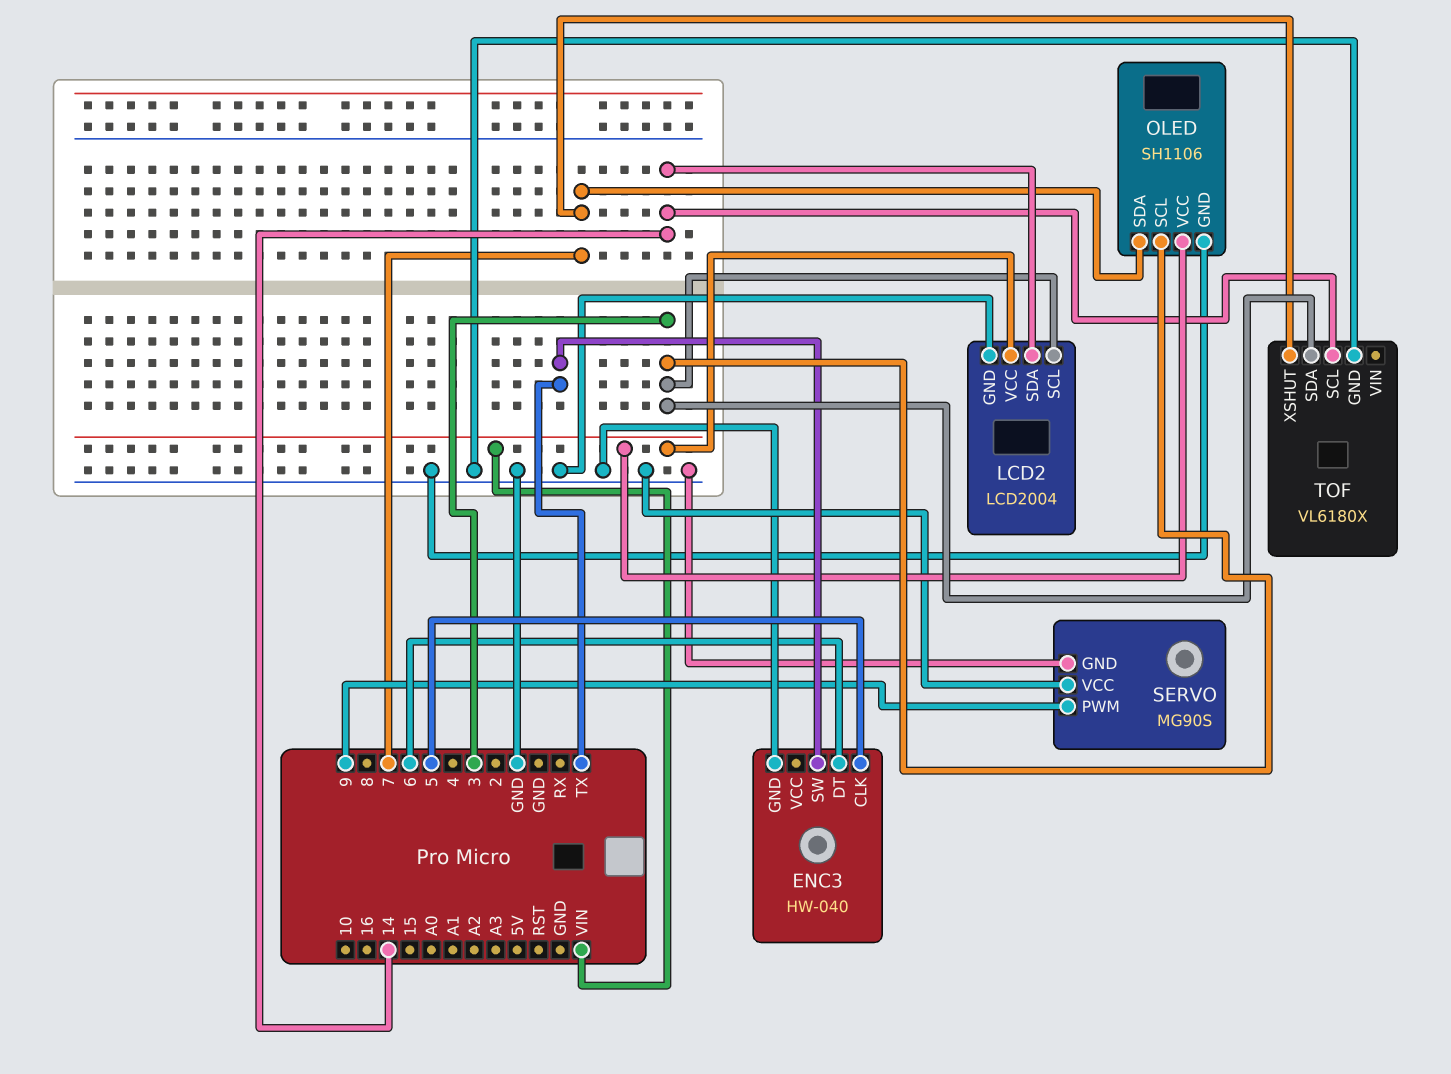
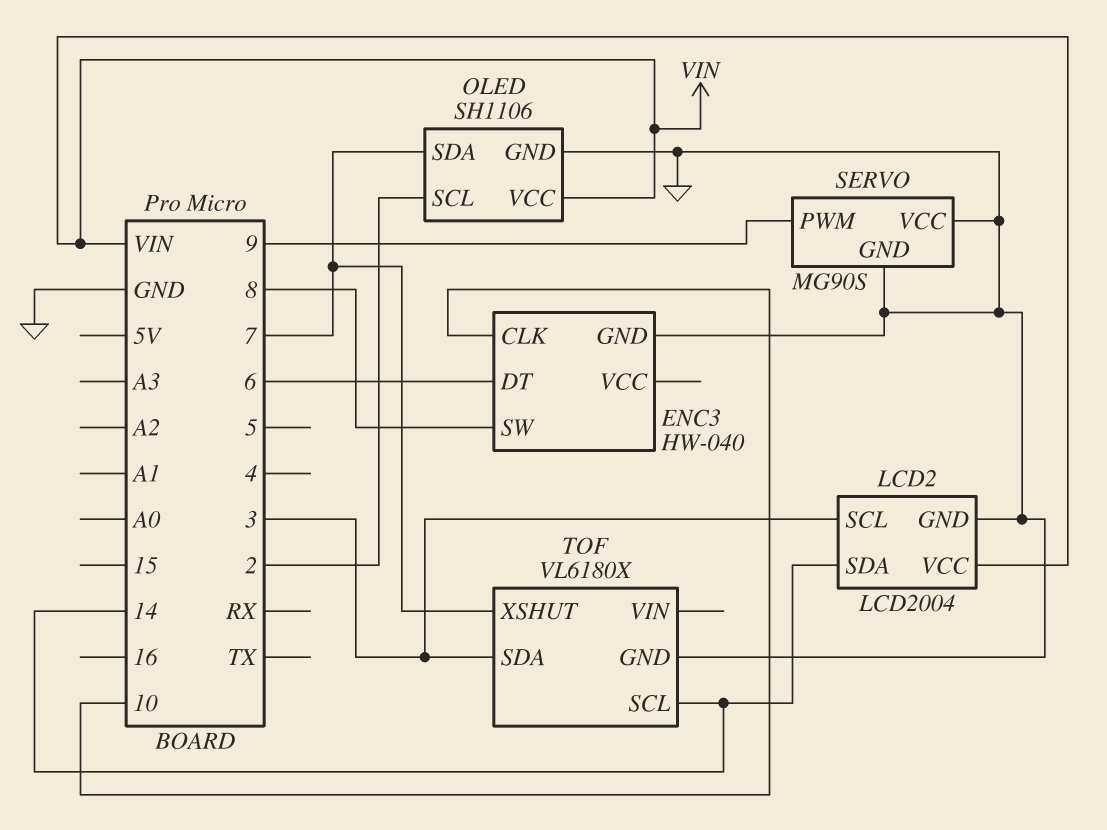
ENC3 pin CLK: 5 -> 10
ENC3 pin SW: TX -> 8
OLED pin SCL: 3 -> 2

